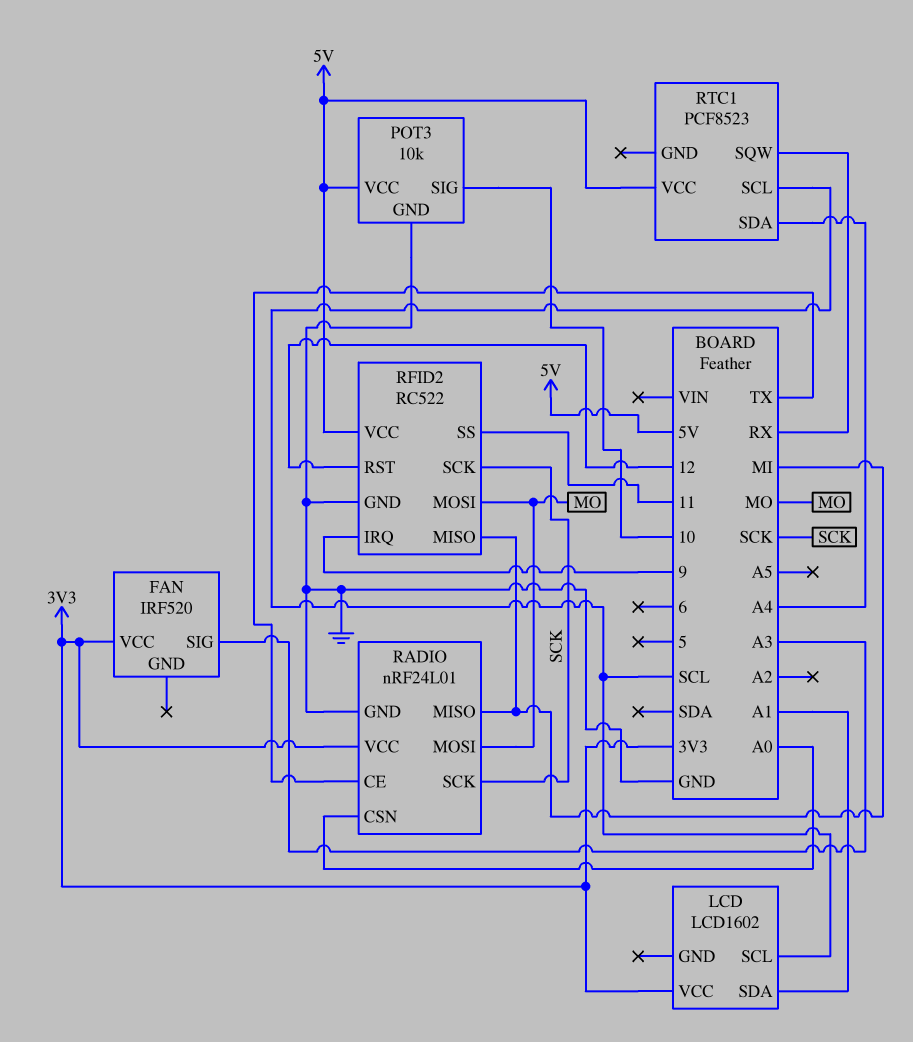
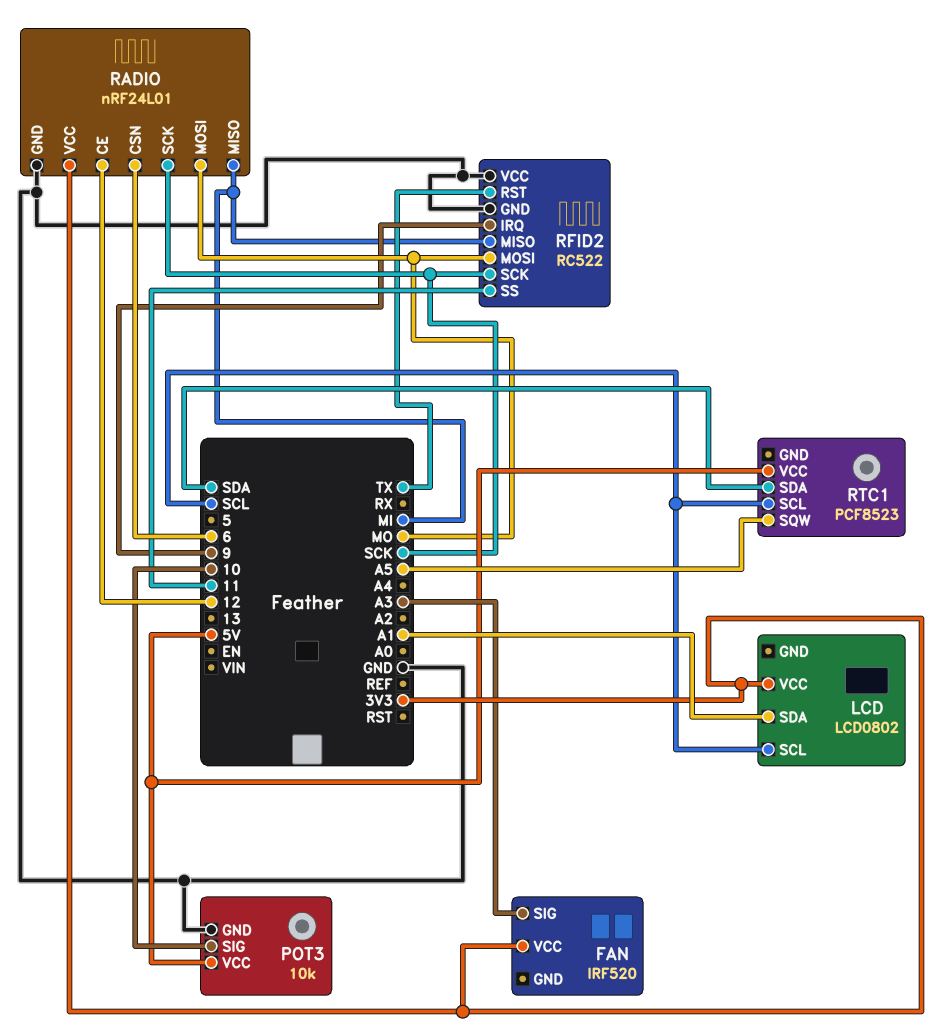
LCD: LCD1602 -> LCD0802
RADIO pin CE: TX -> 12
RADIO pin CSN: A0 -> 6
RFID2 pin RST: 12 -> TX
RFID2 pin VCC: 5V -> GND
RTC1 pin SDA: A4 -> SDA
RTC1 pin SQW: RX -> A5

